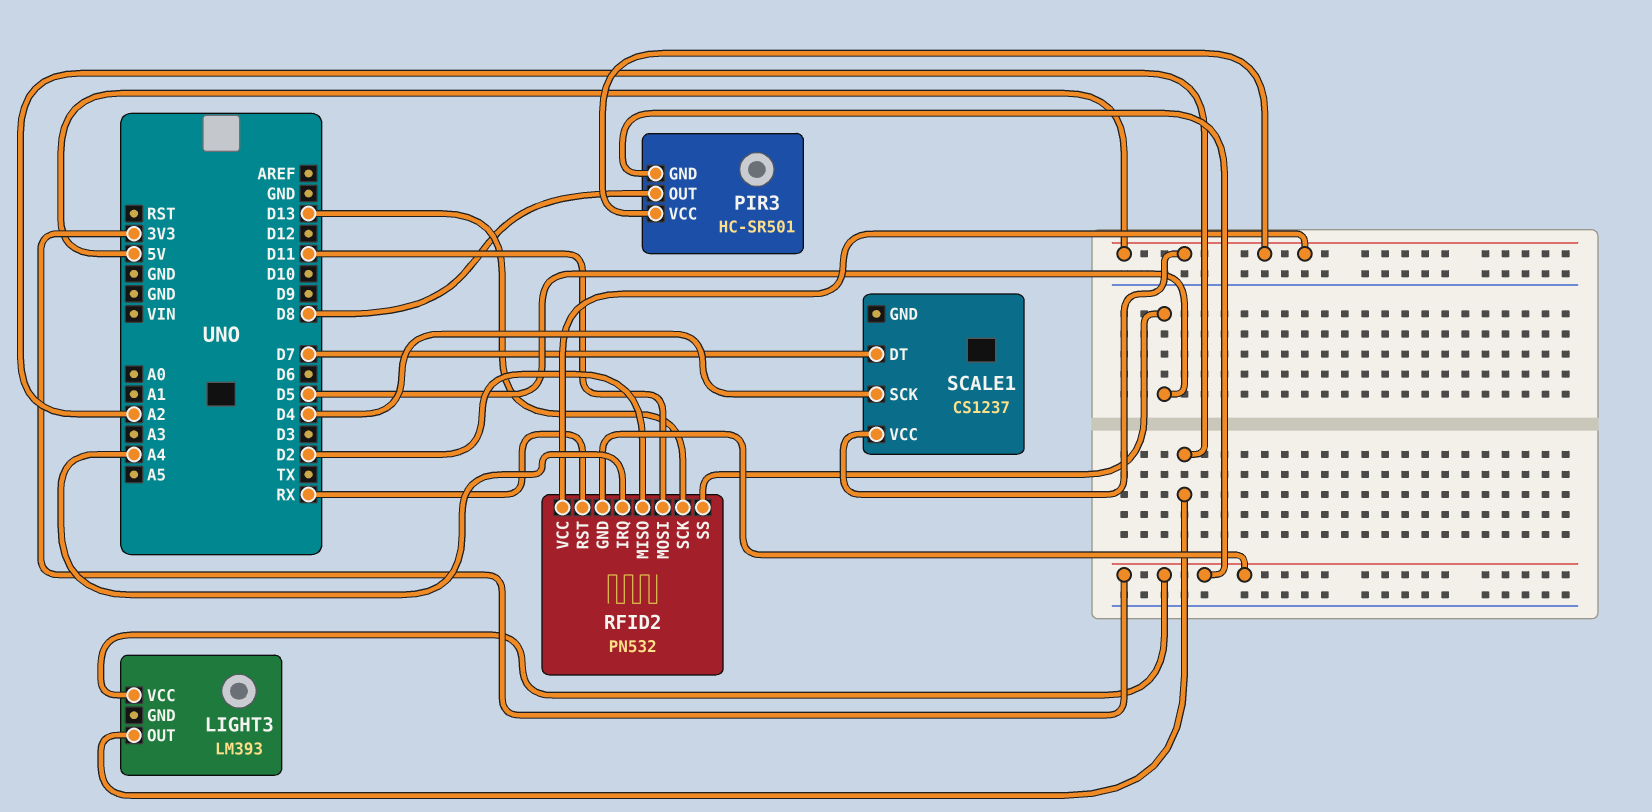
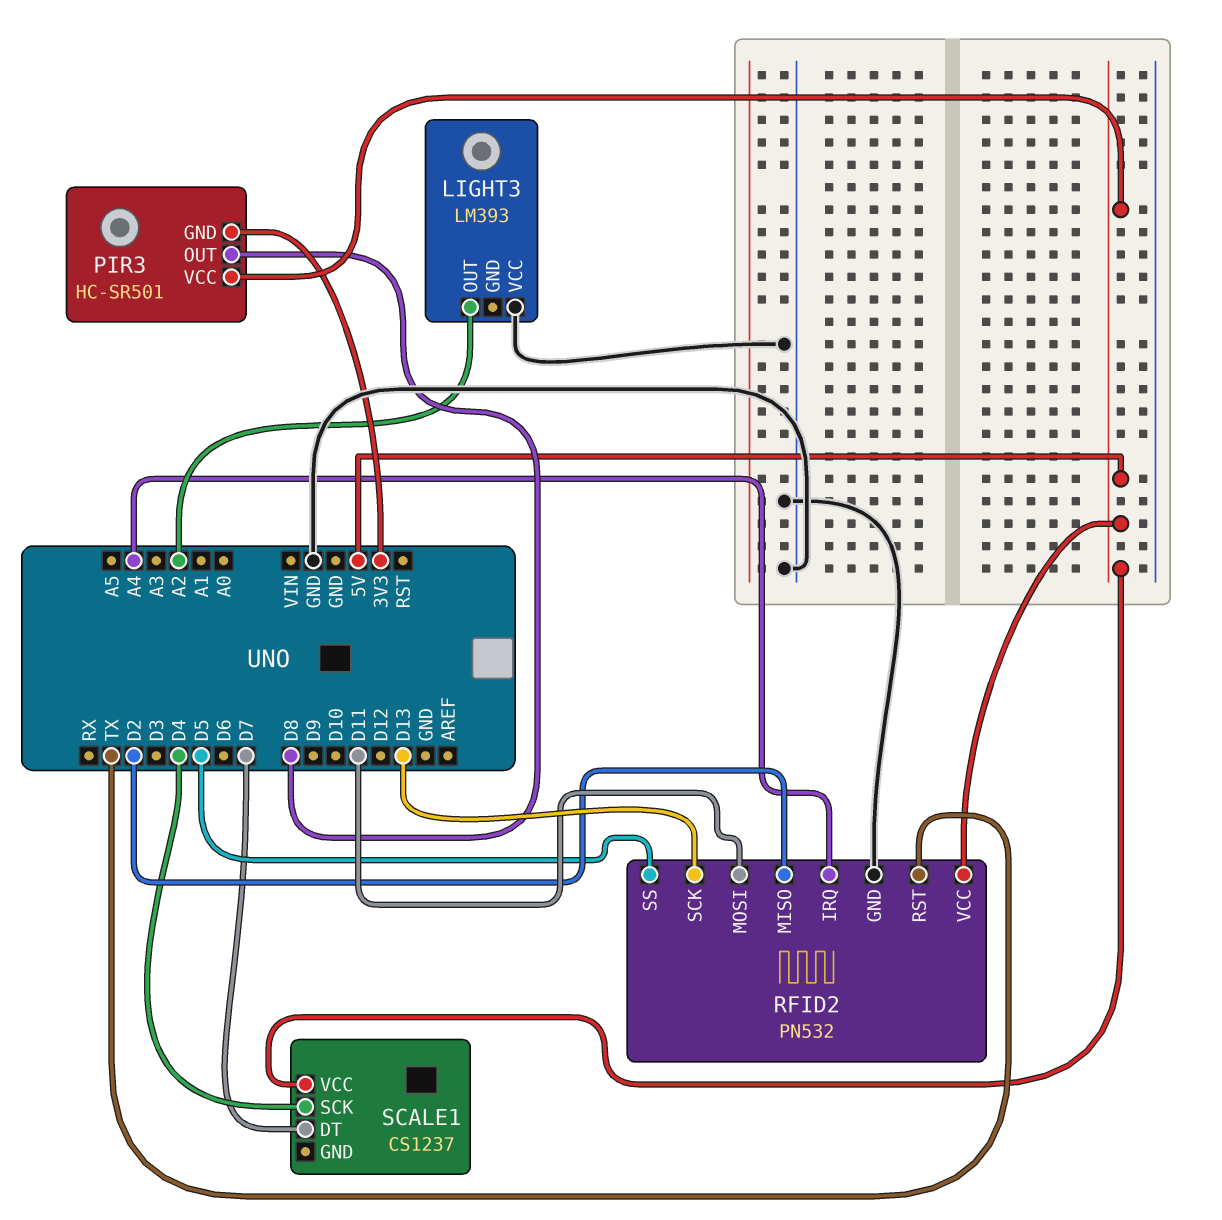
LIGHT3 pin VCC: 3V3 -> GND
RFID2 pin GND: 3V3 -> GND
RFID2 pin RST: RX -> TX

